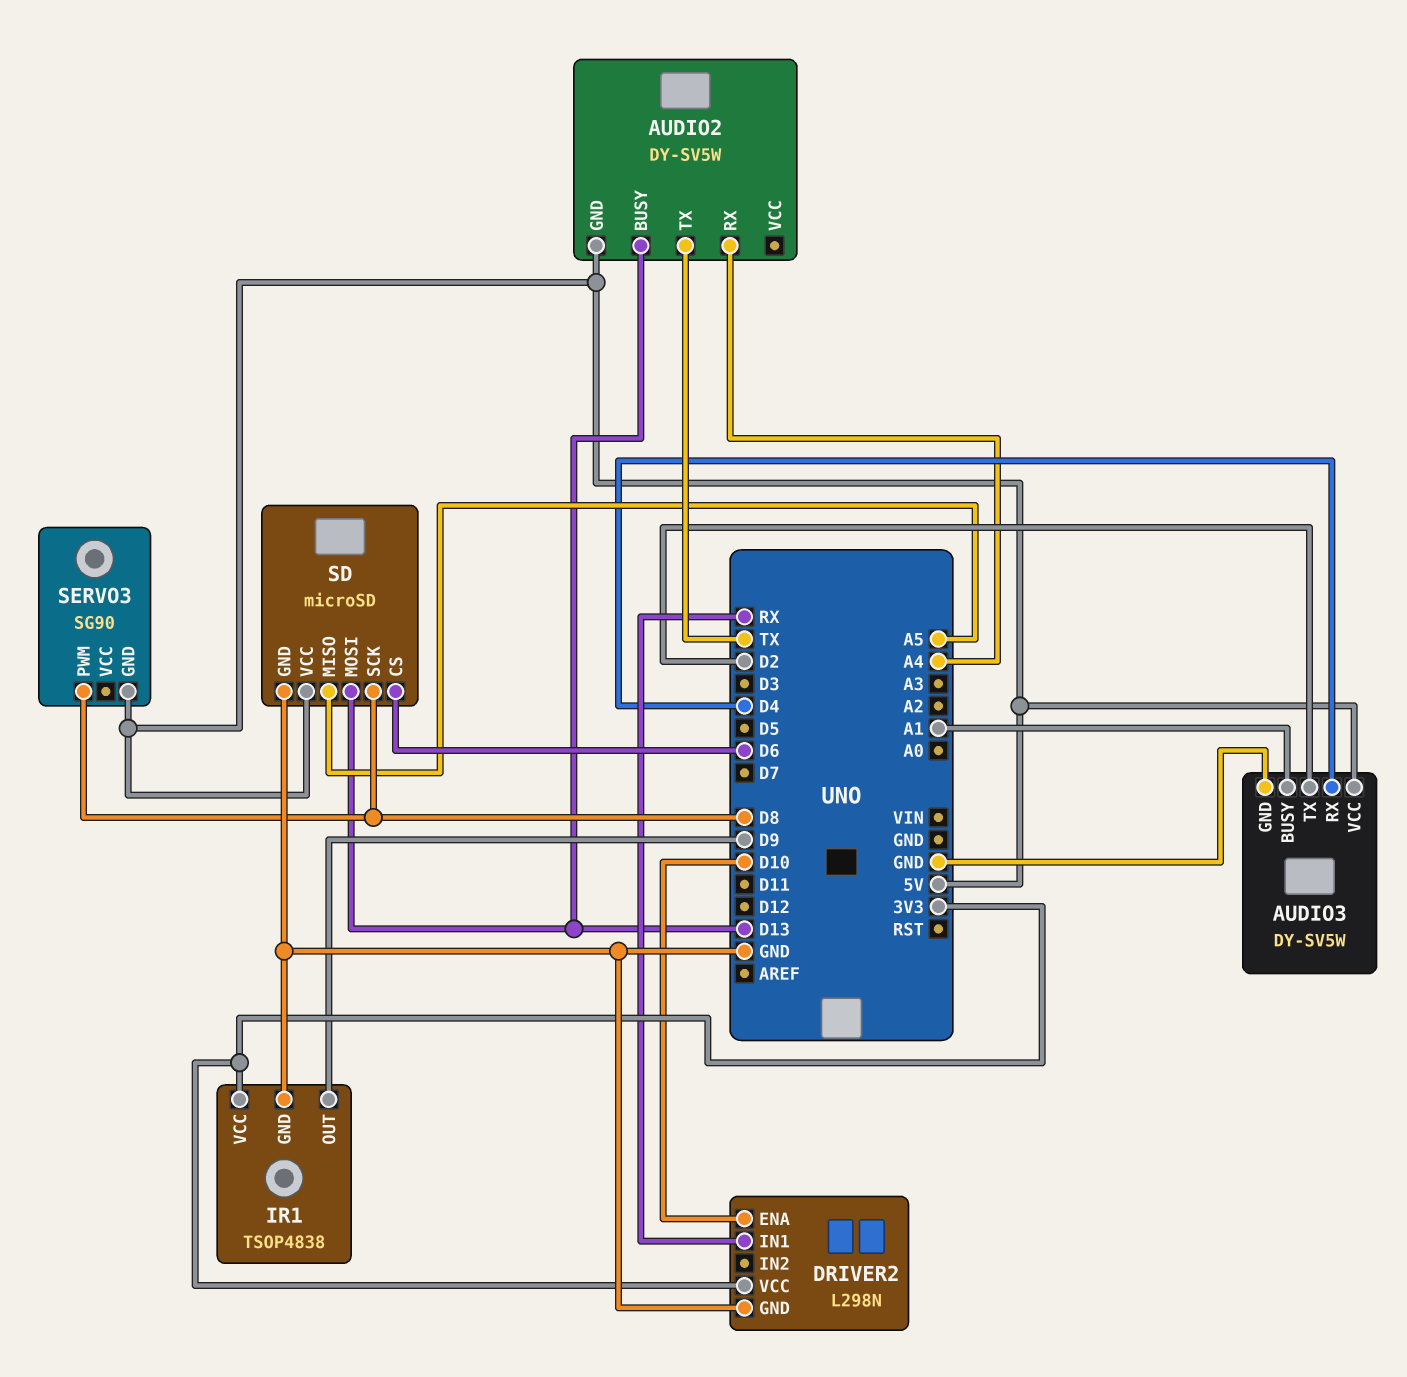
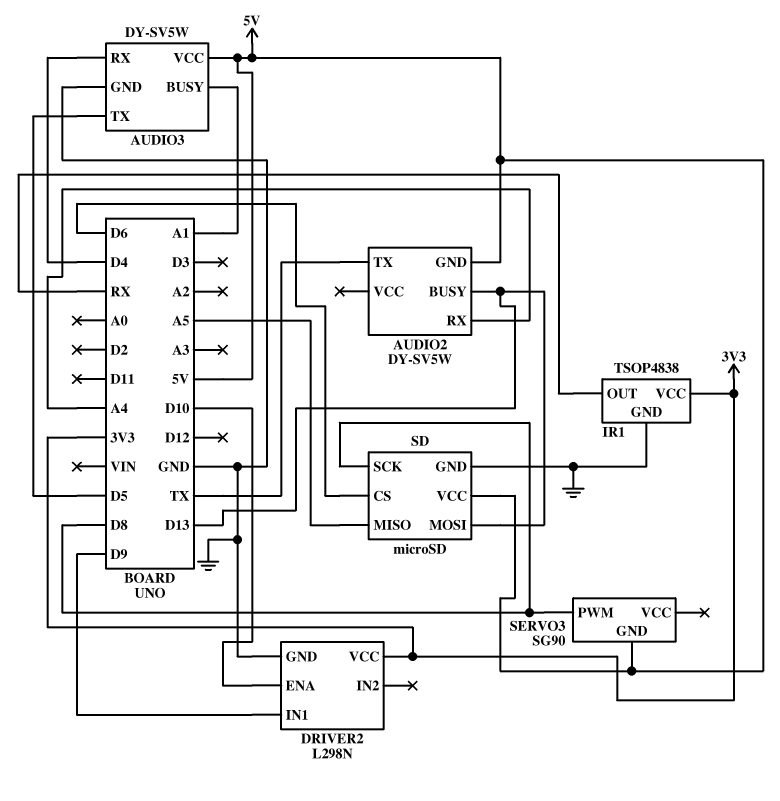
AUDIO3 pin TX: D2 -> D5
DRIVER2 pin IN1: RX -> D9
IR1 pin OUT: D9 -> RX

